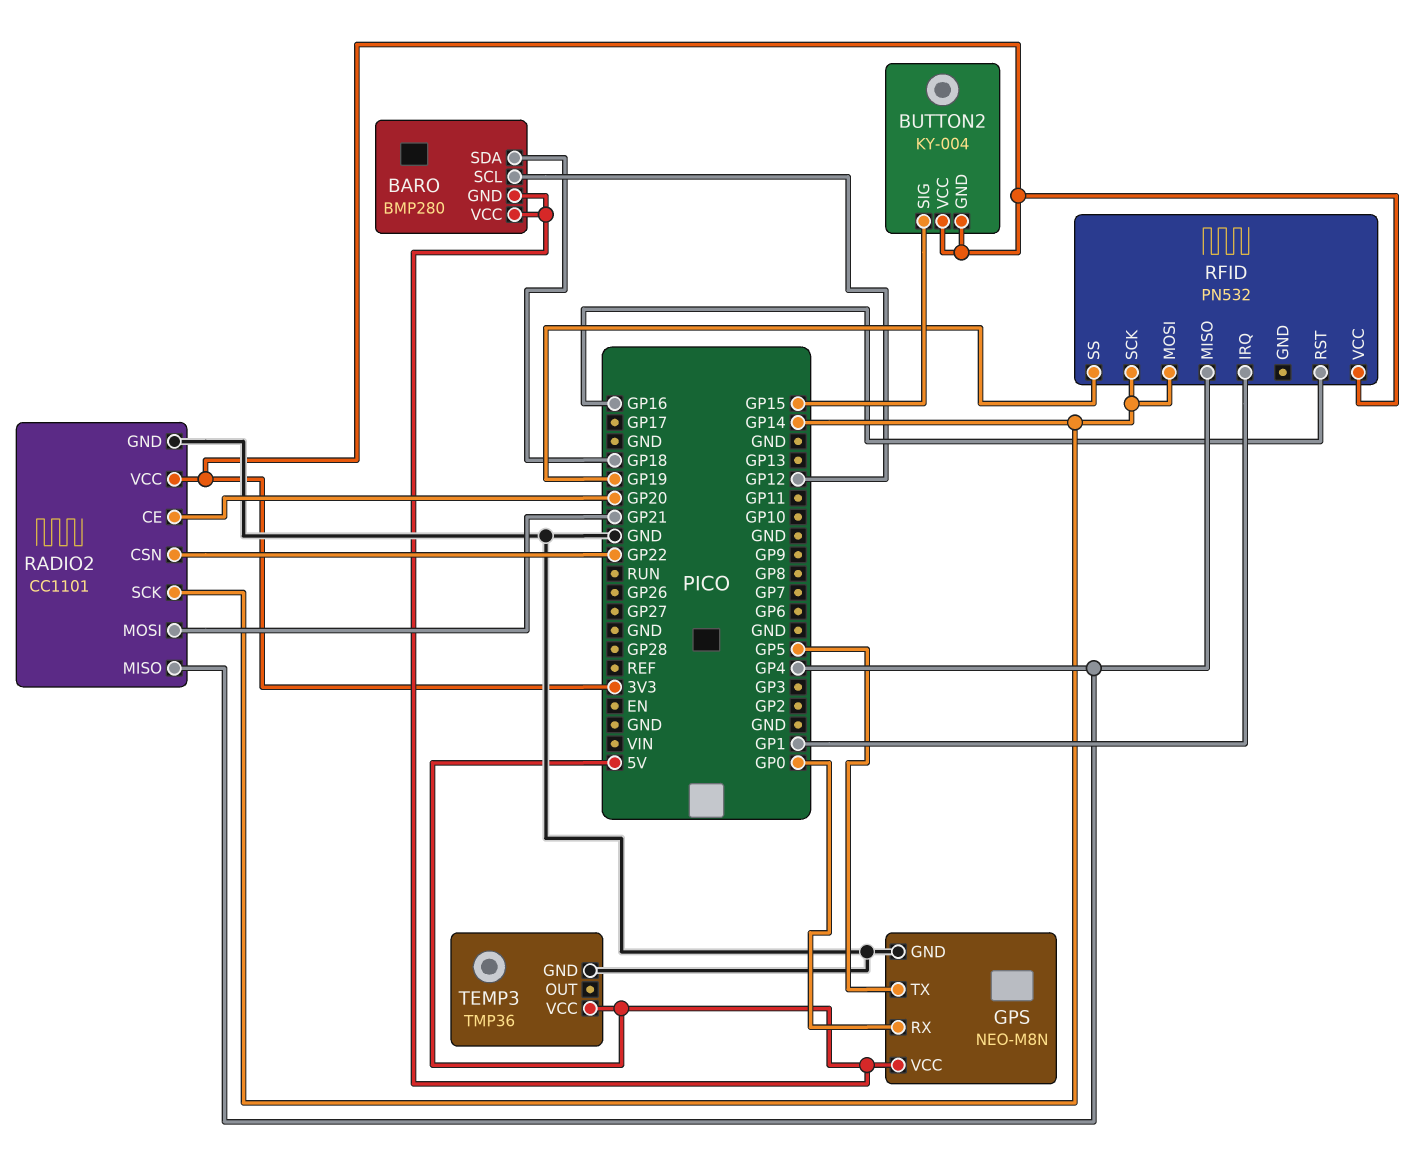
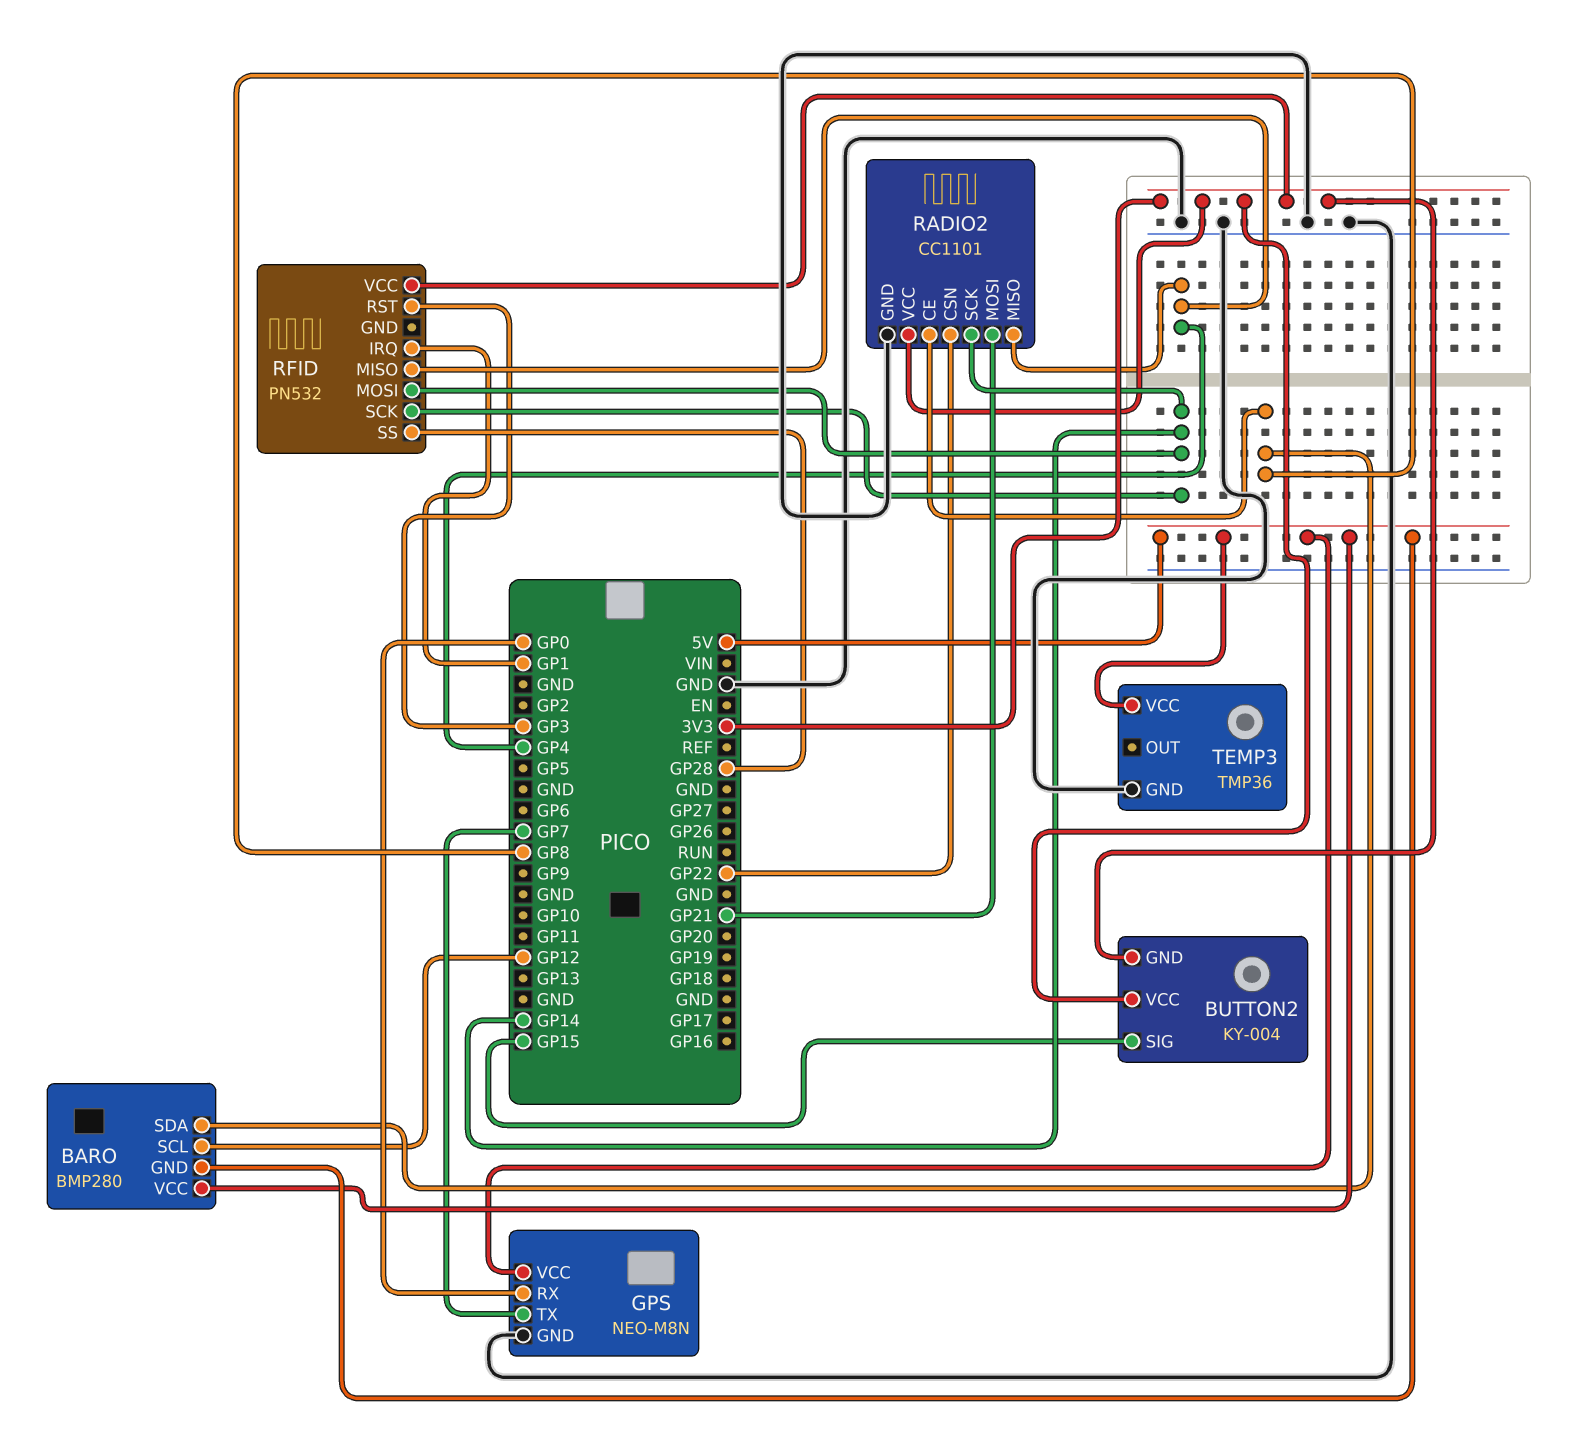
BARO pin SDA: GP18 -> GP8
GPS pin TX: GP5 -> GP7
RADIO2 pin CE: GP20 -> GP8
RFID pin RST: GP16 -> GP3
RFID pin SS: GP19 -> GP28

